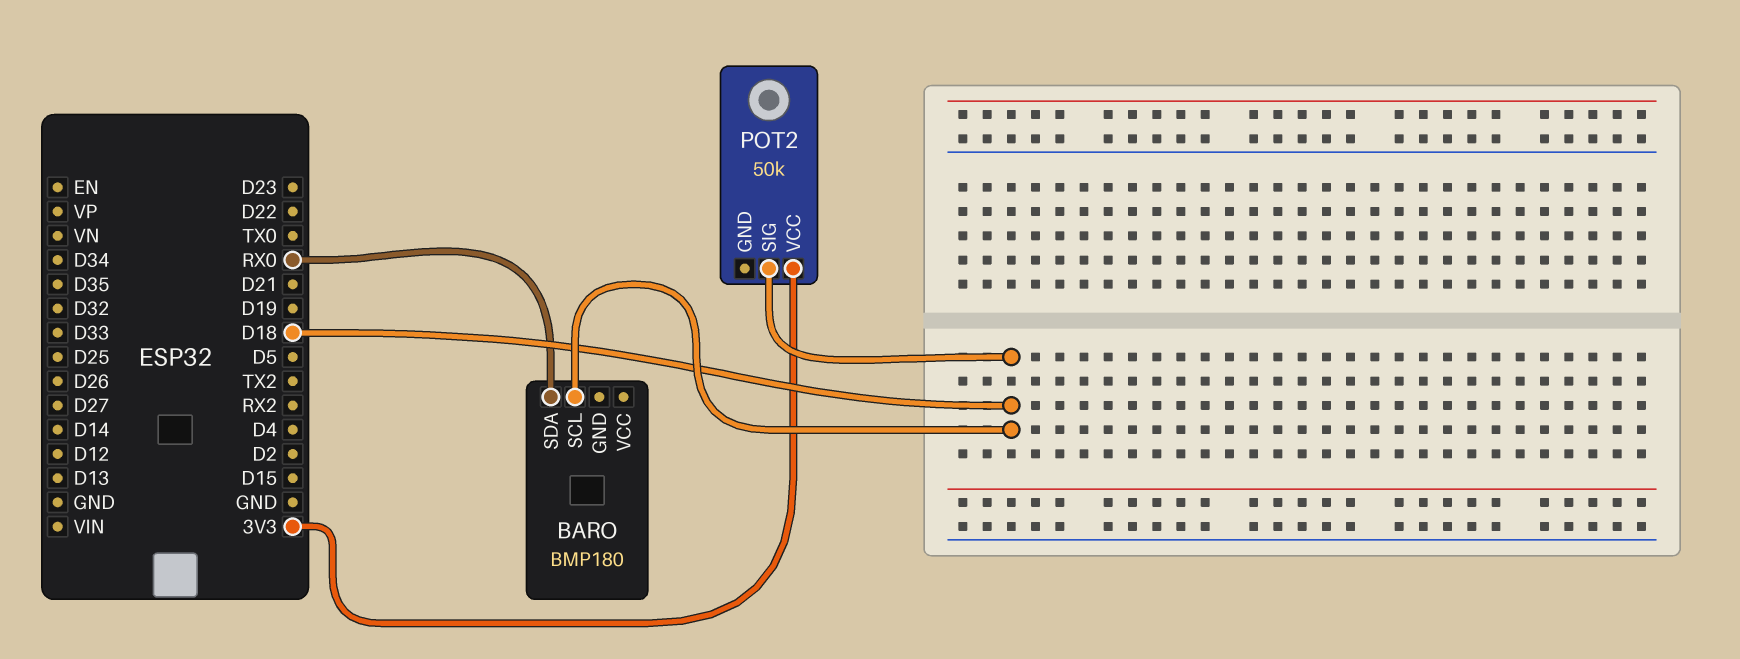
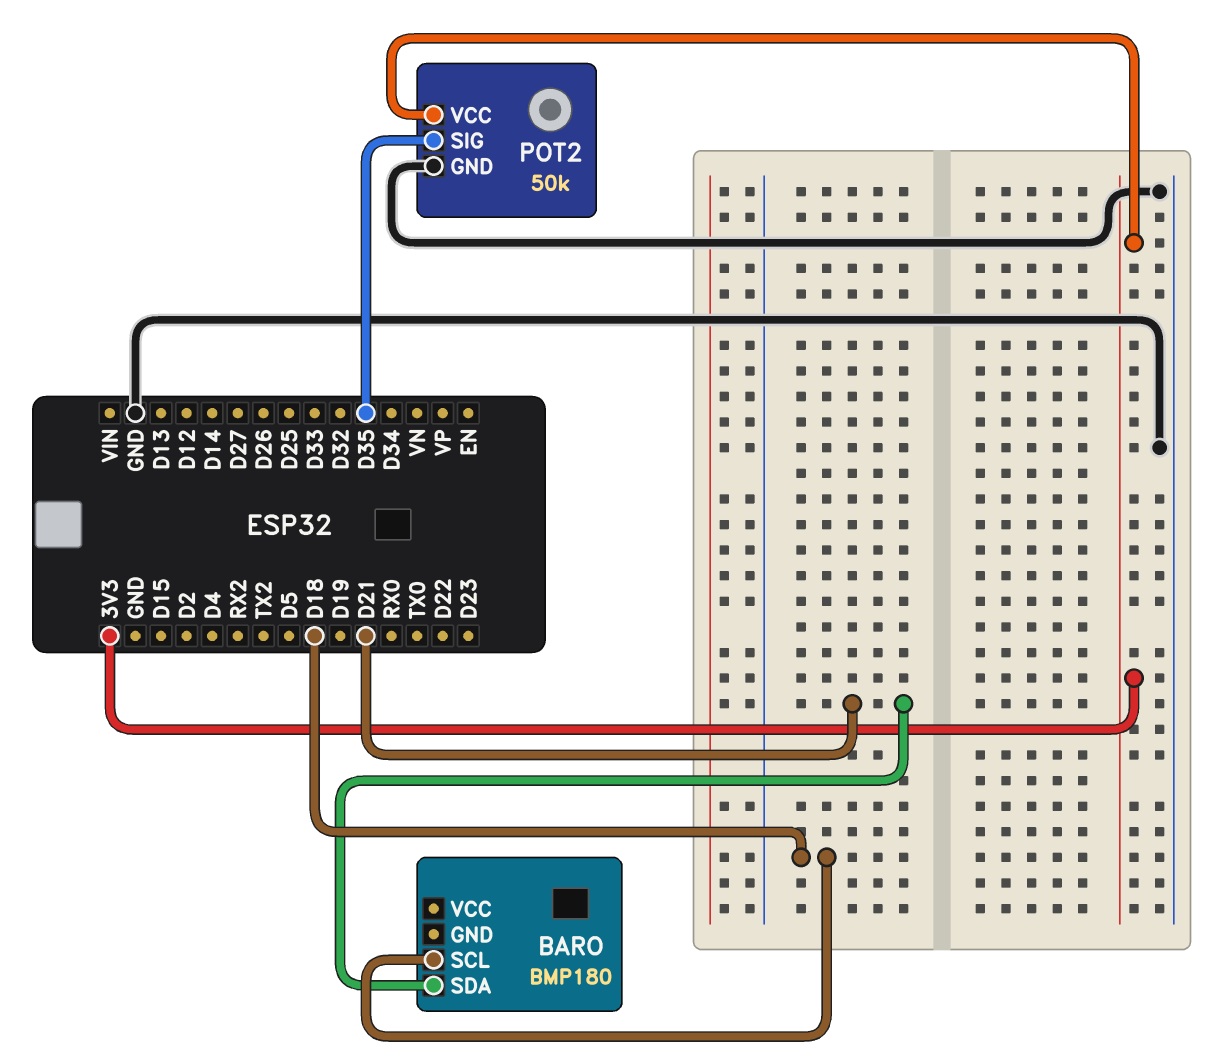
BARO pin SDA: RX0 -> D21
POT2 pin GND: none -> GND
POT2 pin SIG: D18 -> D35

